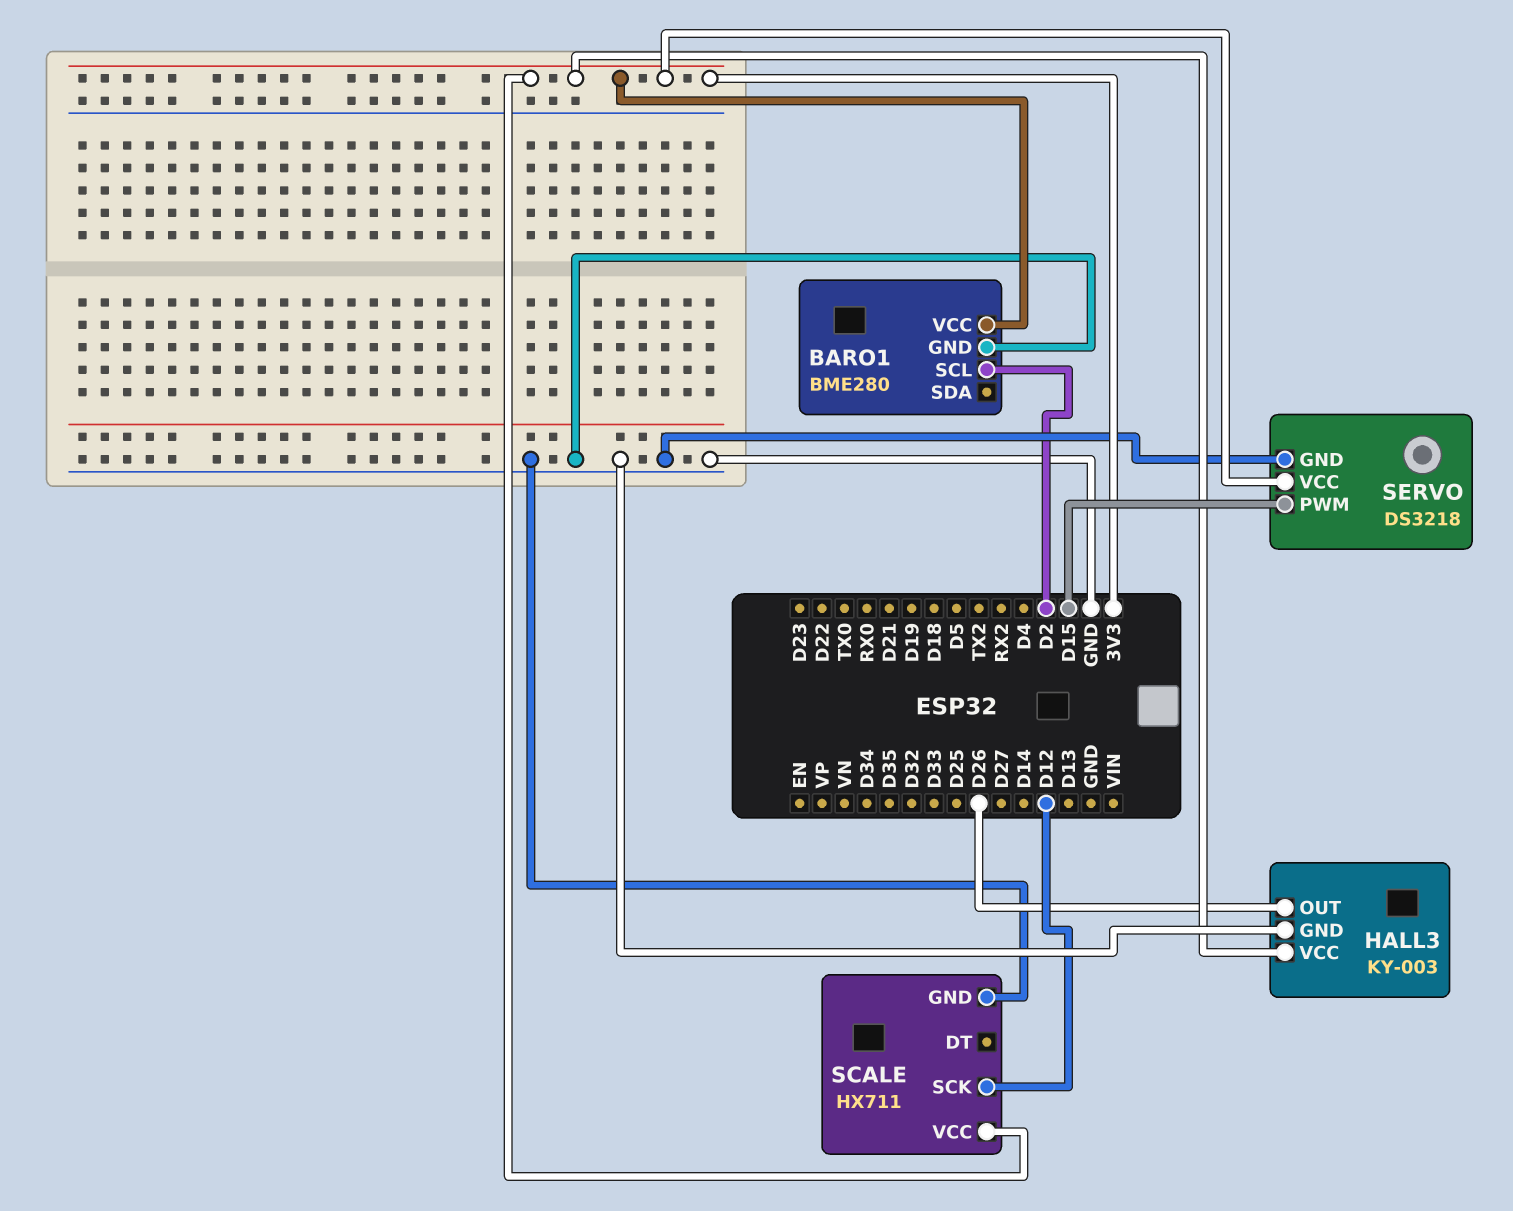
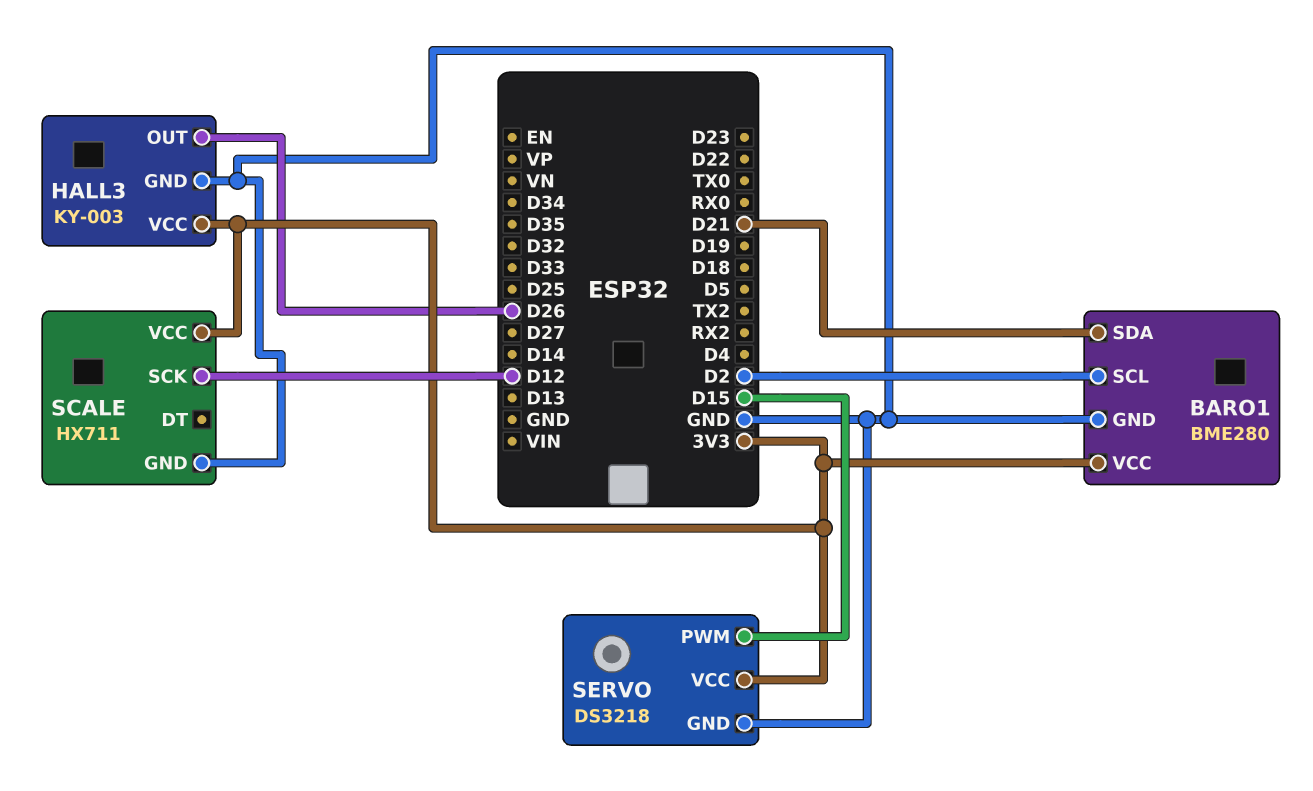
BARO1 pin SDA: none -> D21

